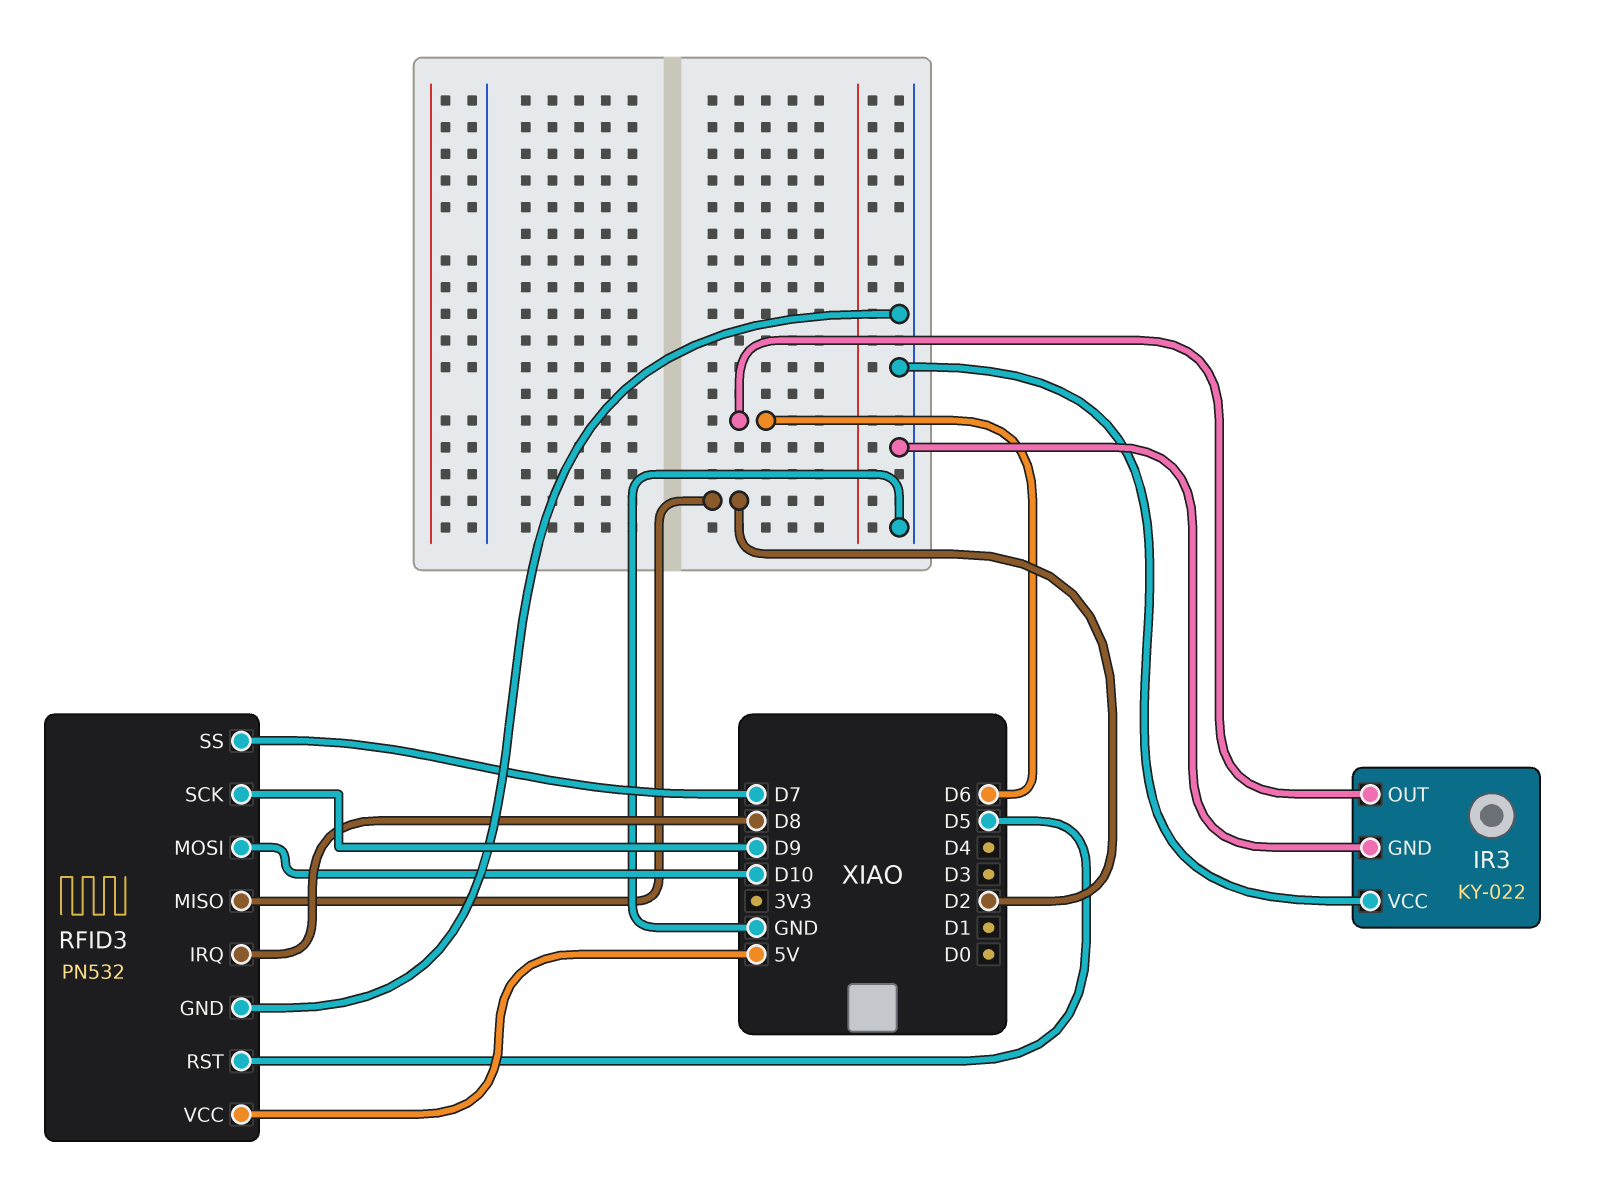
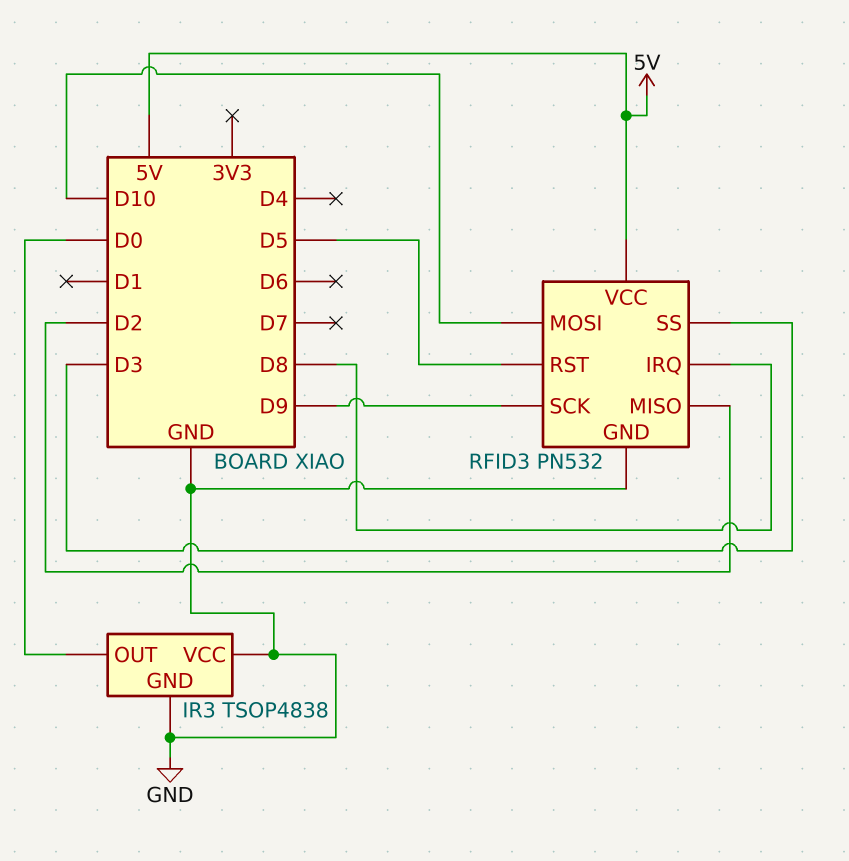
IR3: KY-022 -> TSOP4838
IR3 pin OUT: D6 -> D0
RFID3 pin SS: D7 -> D3

